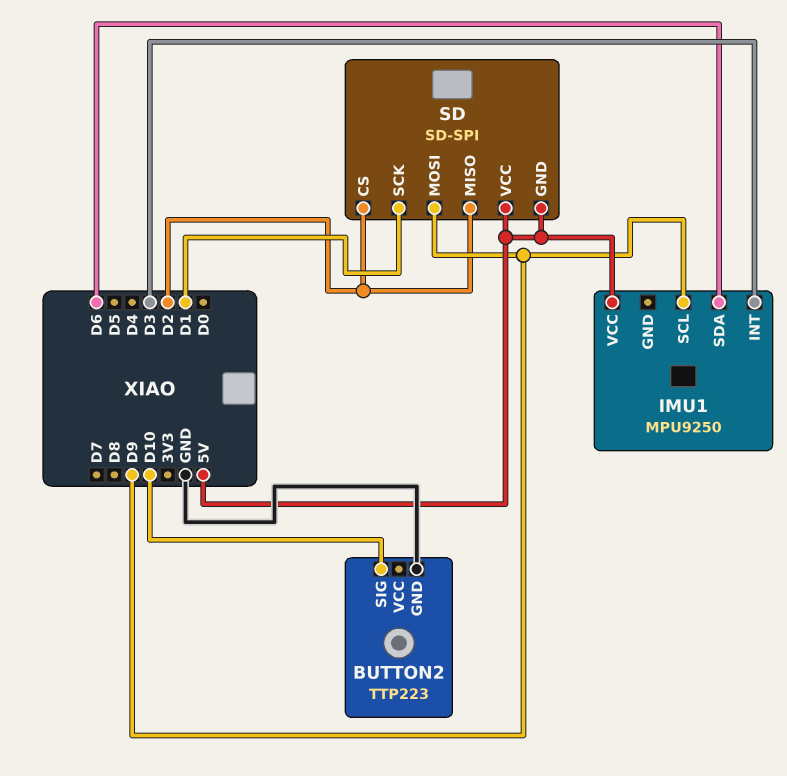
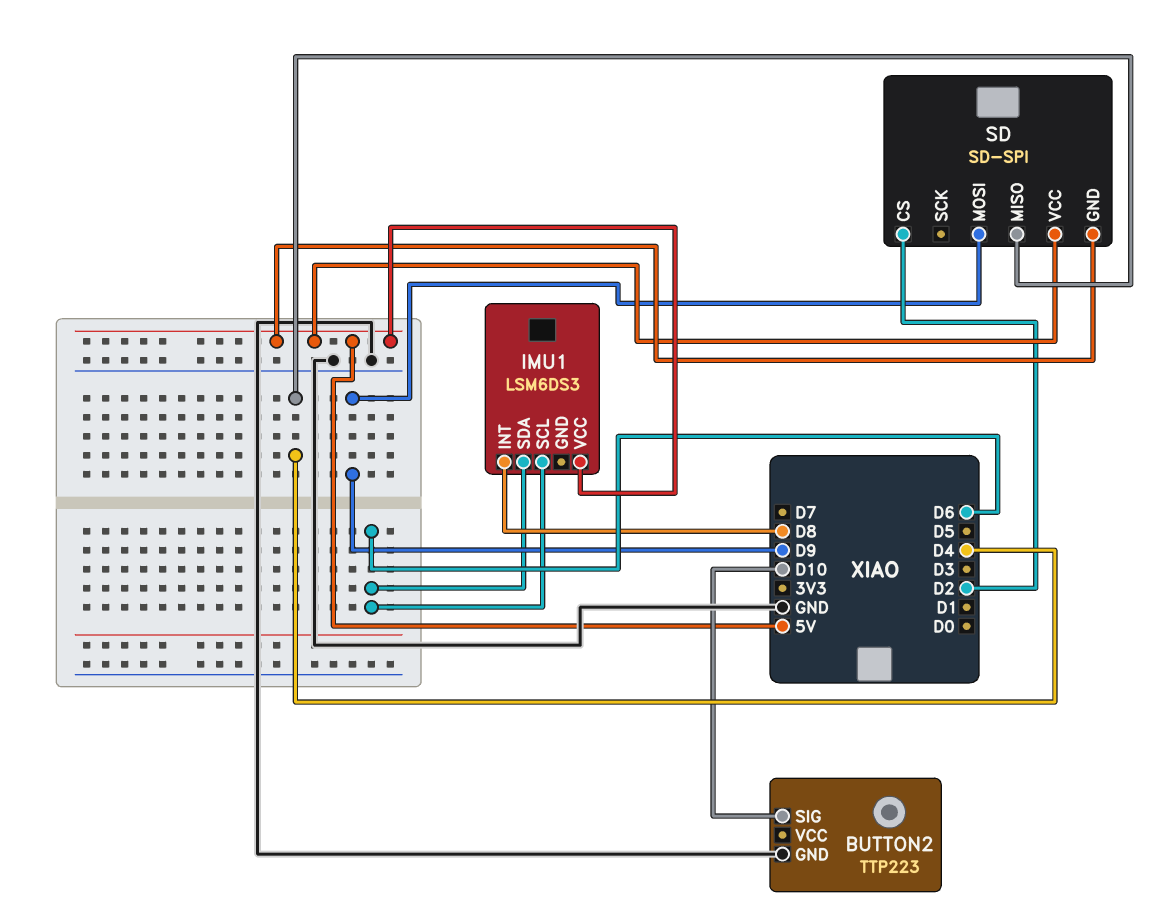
IMU1: MPU9250 -> LSM6DS3
IMU1 pin INT: D3 -> D8
IMU1 pin SCL: D9 -> D6
SD pin MISO: D2 -> D4
SD pin SCK: D1 -> none

